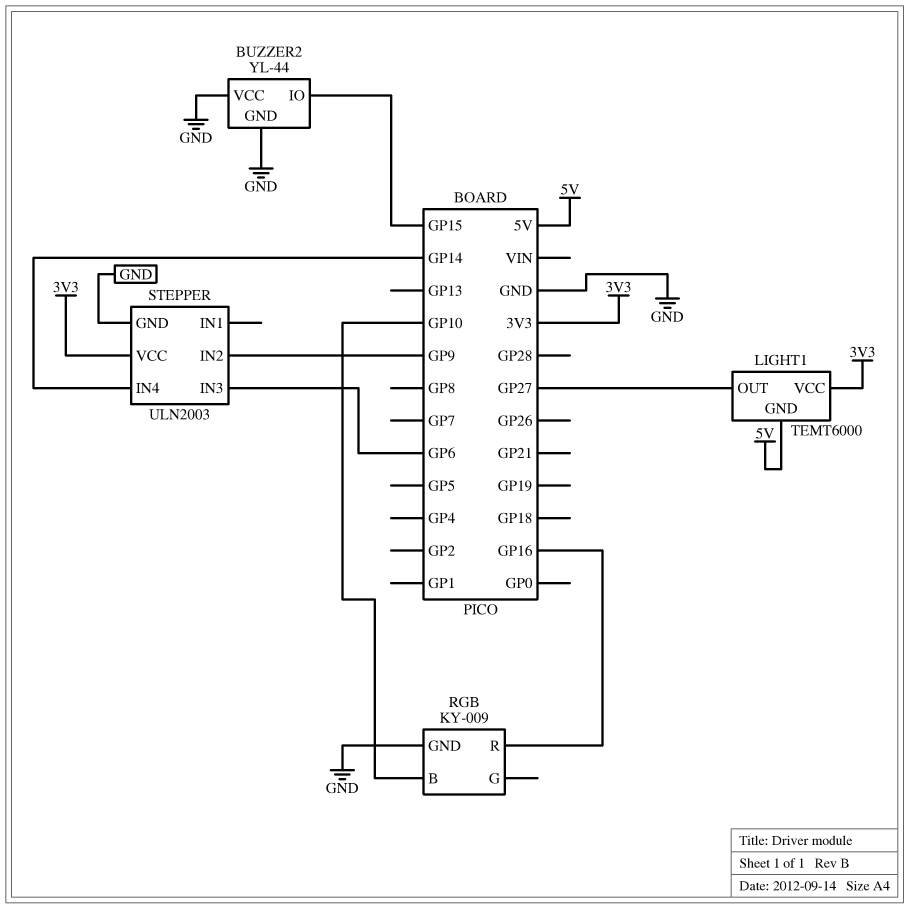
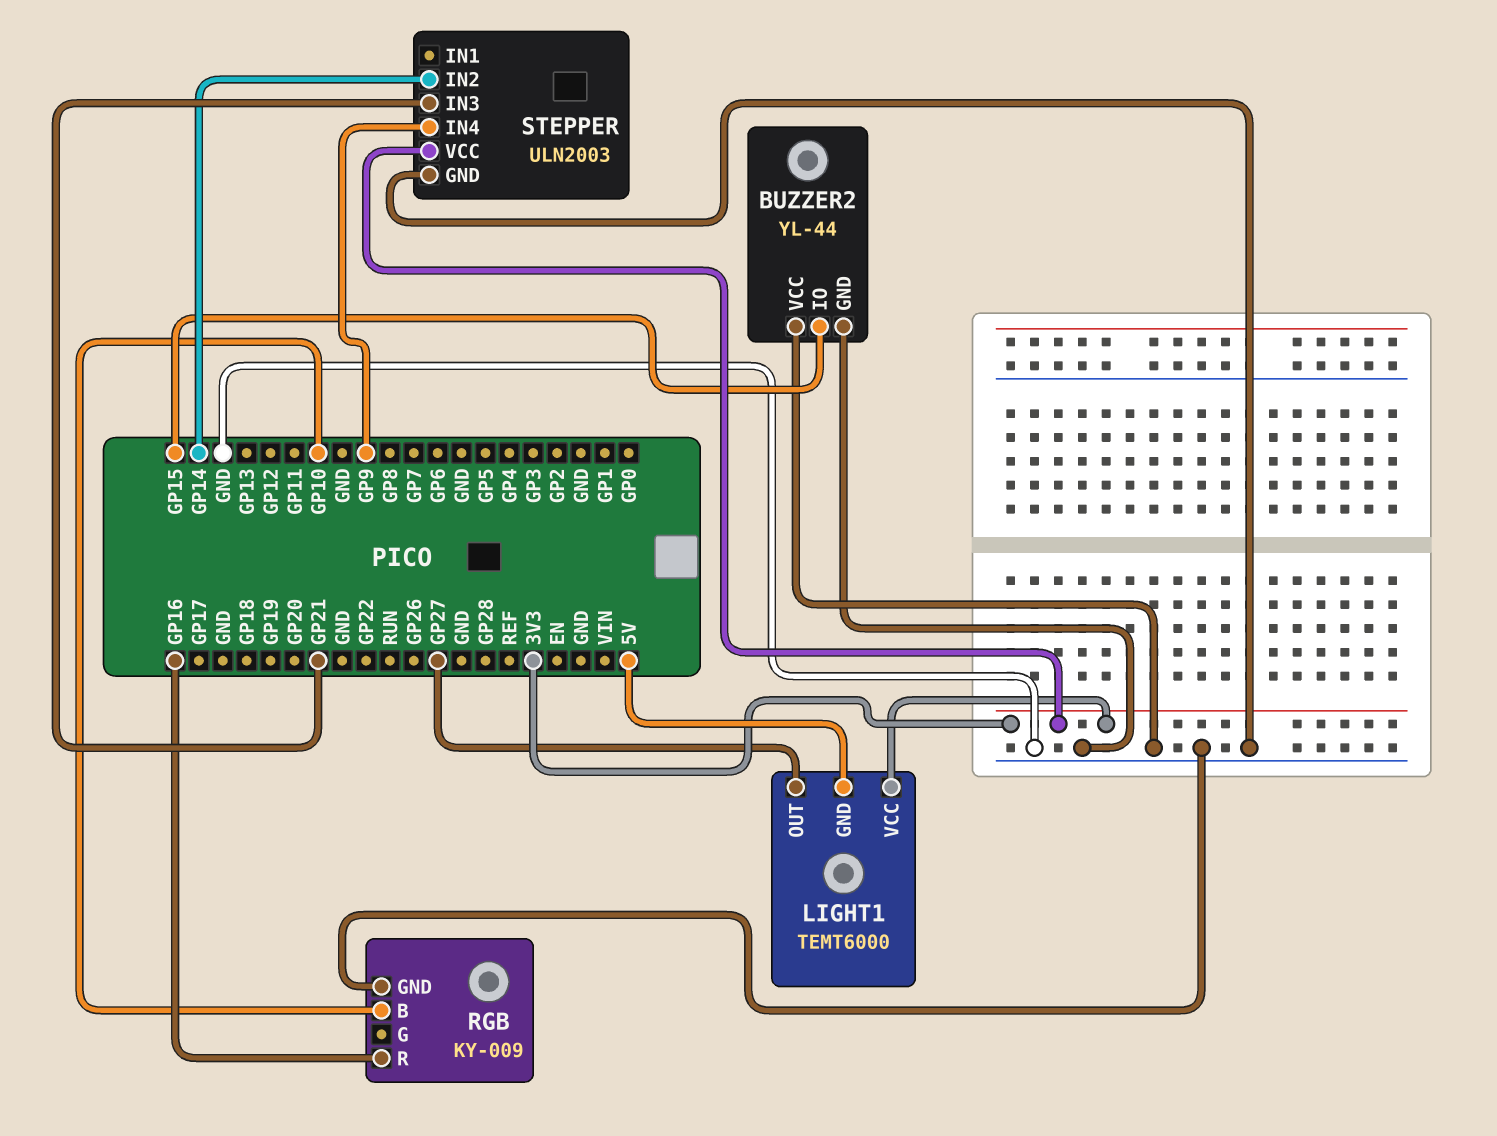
STEPPER pin IN2: GP9 -> GP14
STEPPER pin IN3: GP6 -> GP21
STEPPER pin IN4: GP14 -> GP9

